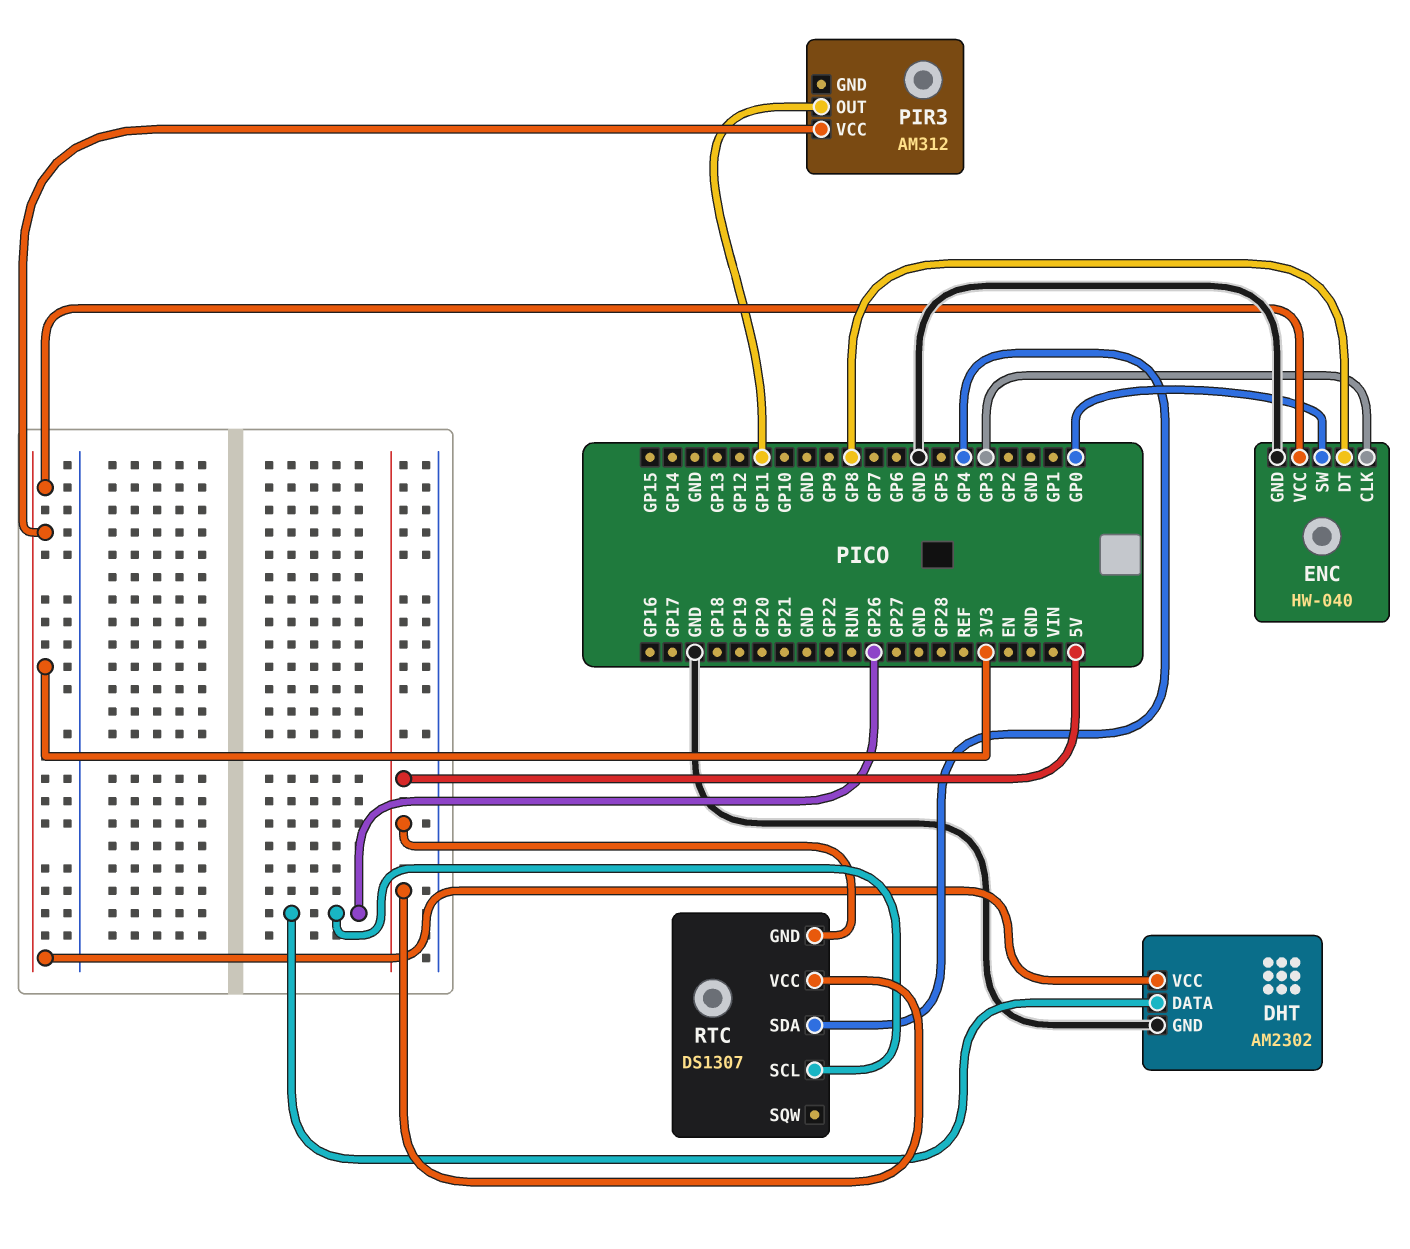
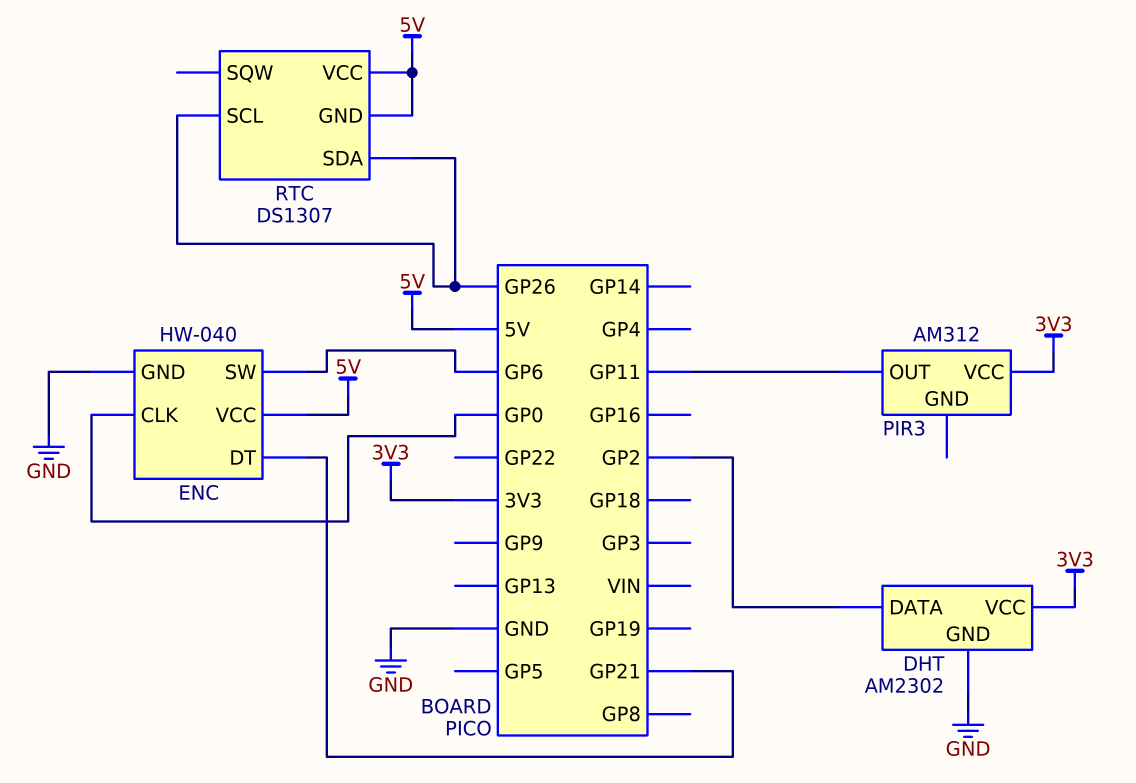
DHT pin DATA: GP26 -> GP2
ENC pin CLK: GP3 -> GP0
ENC pin DT: GP8 -> GP21
ENC pin SW: GP0 -> GP6
ENC pin VCC: 3V3 -> 5V
RTC pin SDA: GP4 -> GP26

